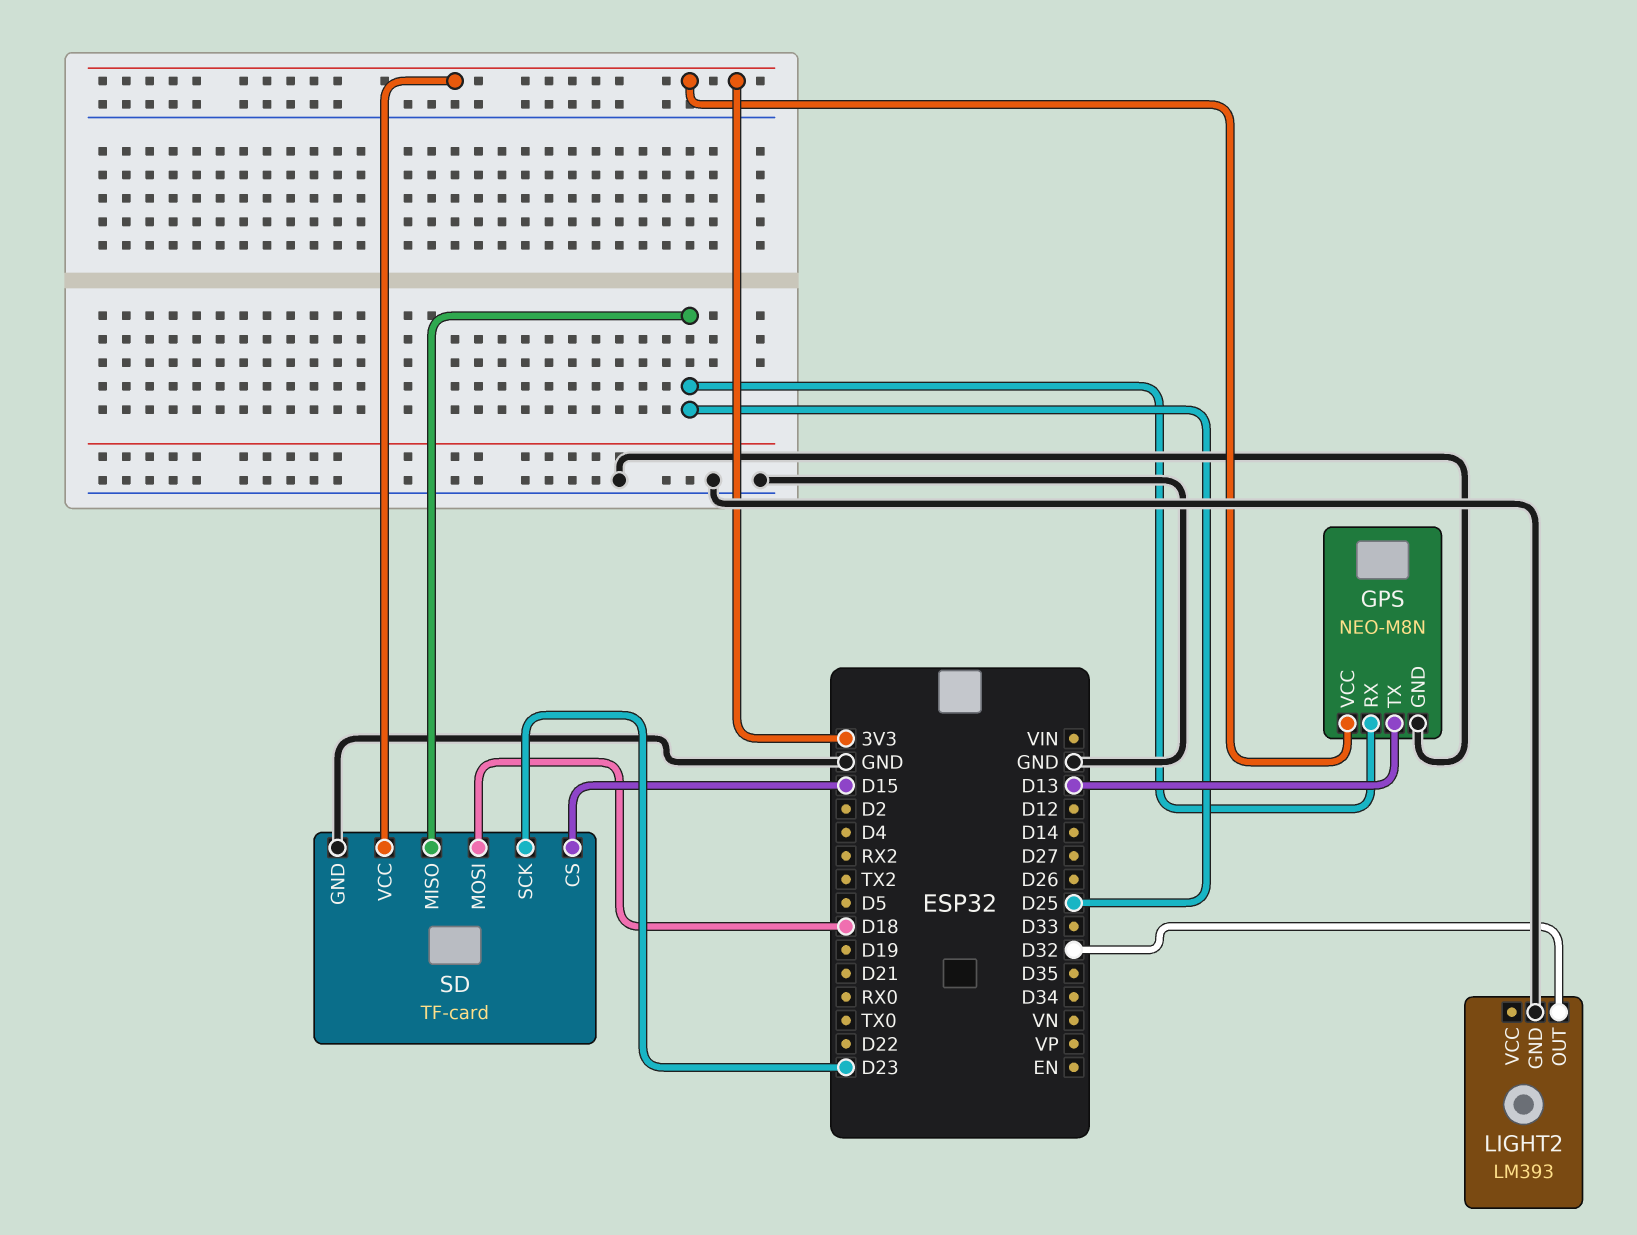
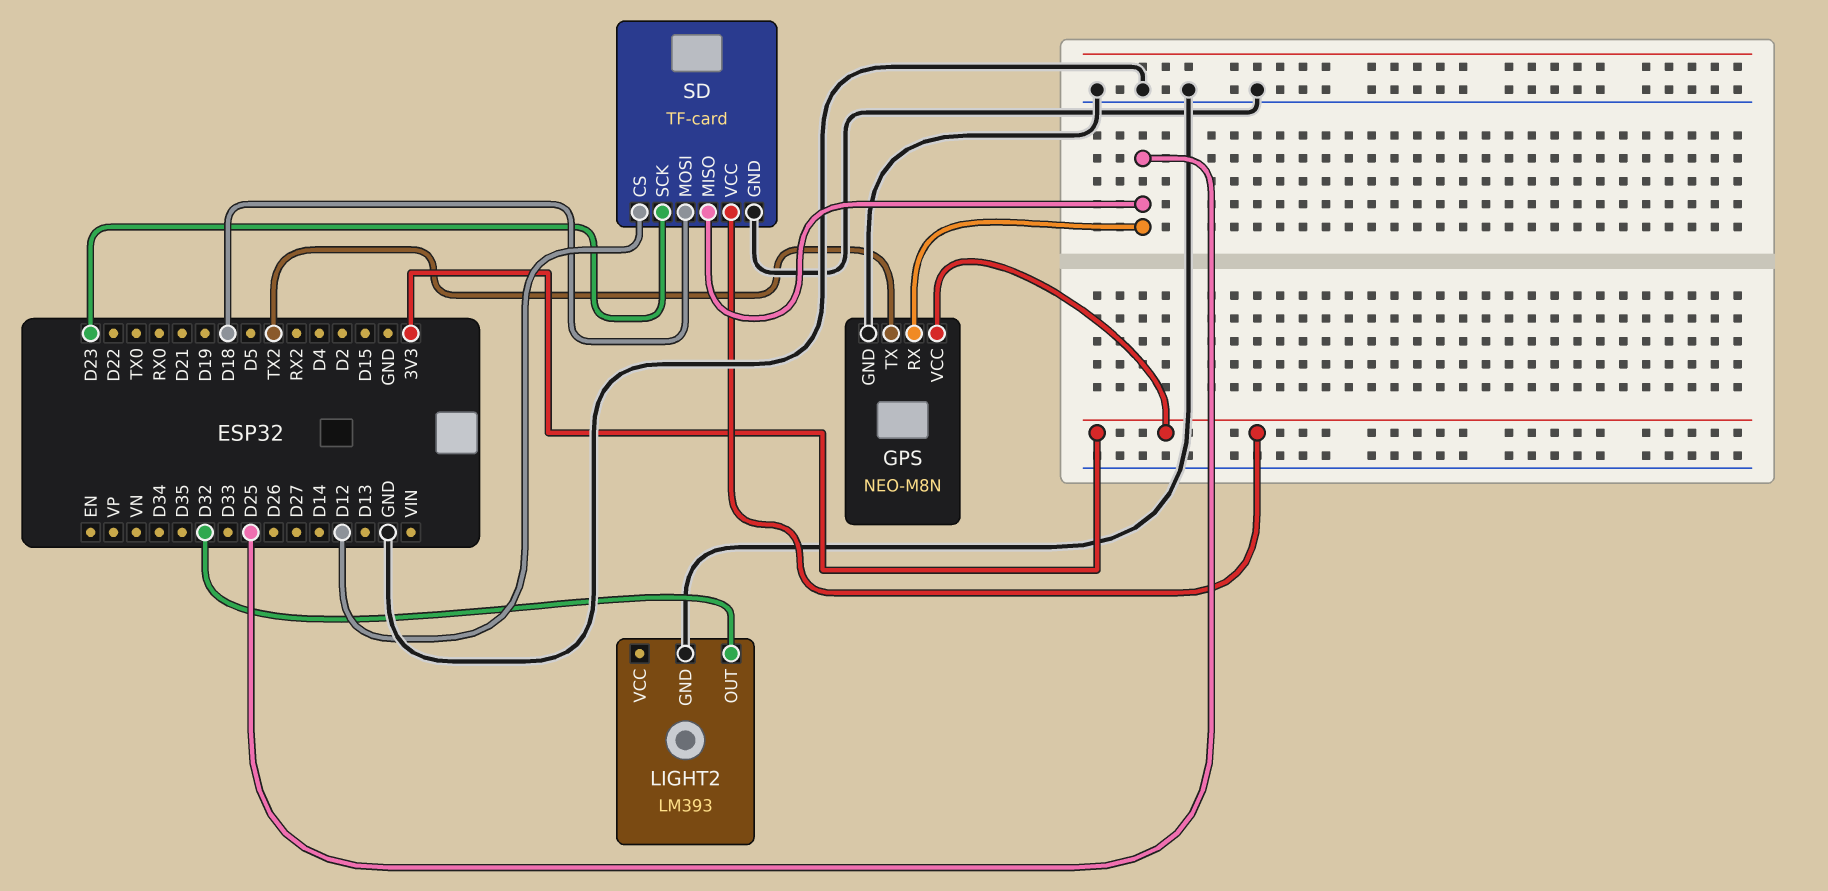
GPS pin TX: D13 -> TX2
SD pin CS: D15 -> D12

